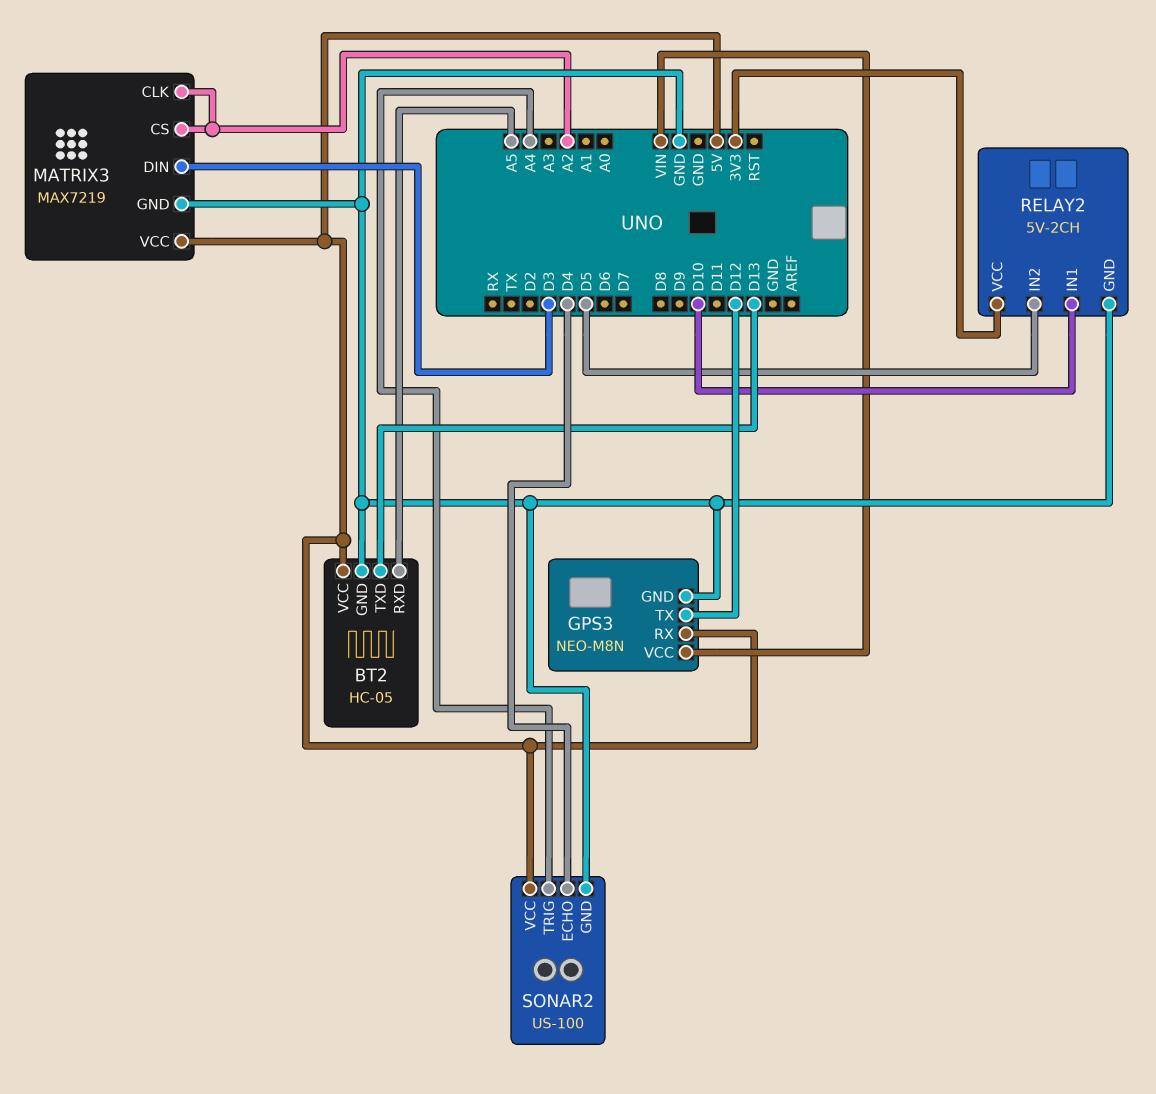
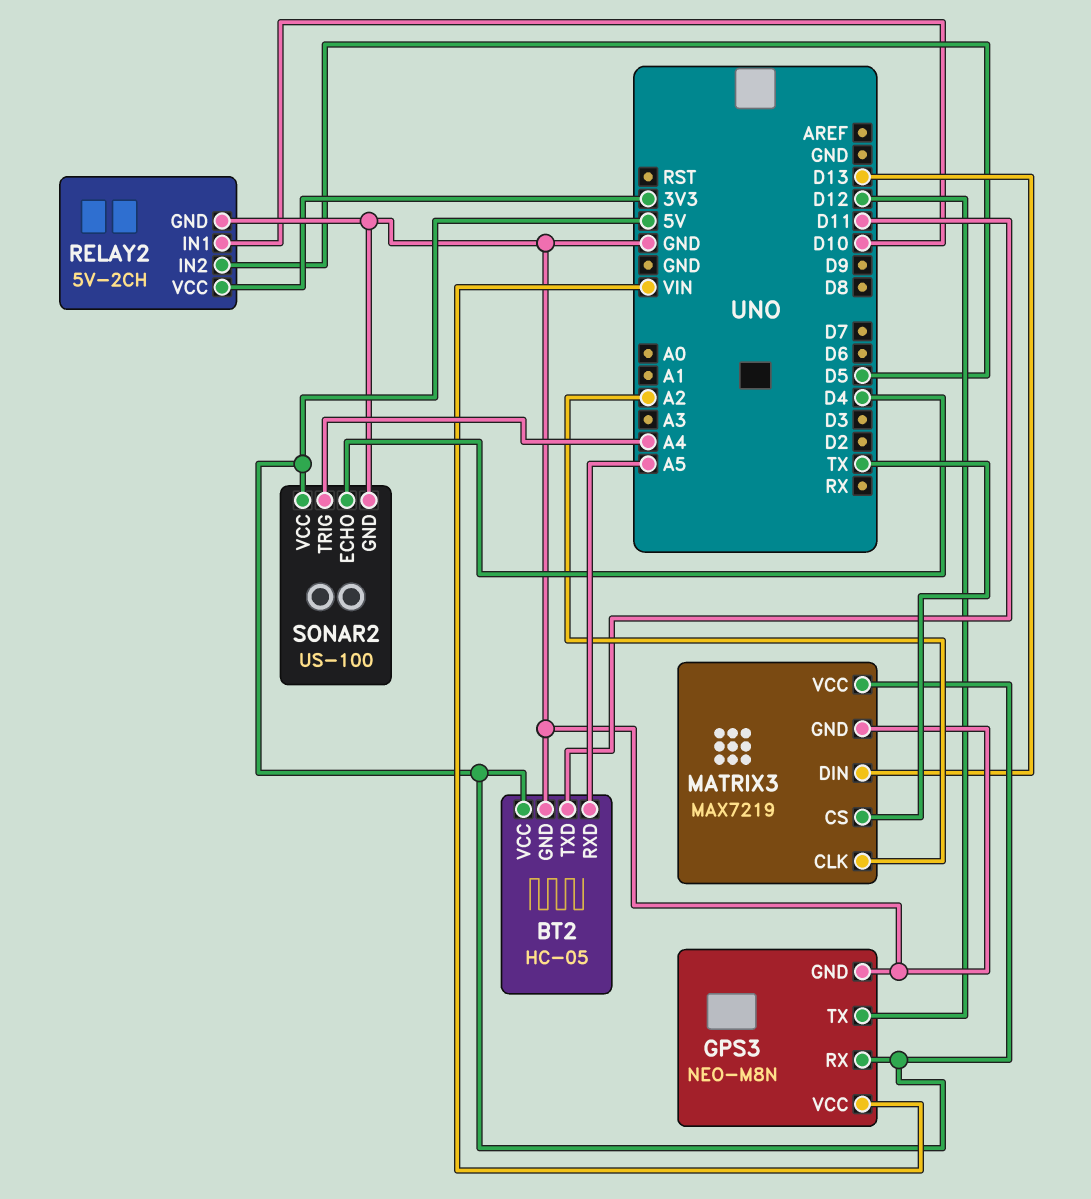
BT2 pin TXD: D13 -> D11
MATRIX3 pin CS: A2 -> TX
MATRIX3 pin DIN: D3 -> D13

